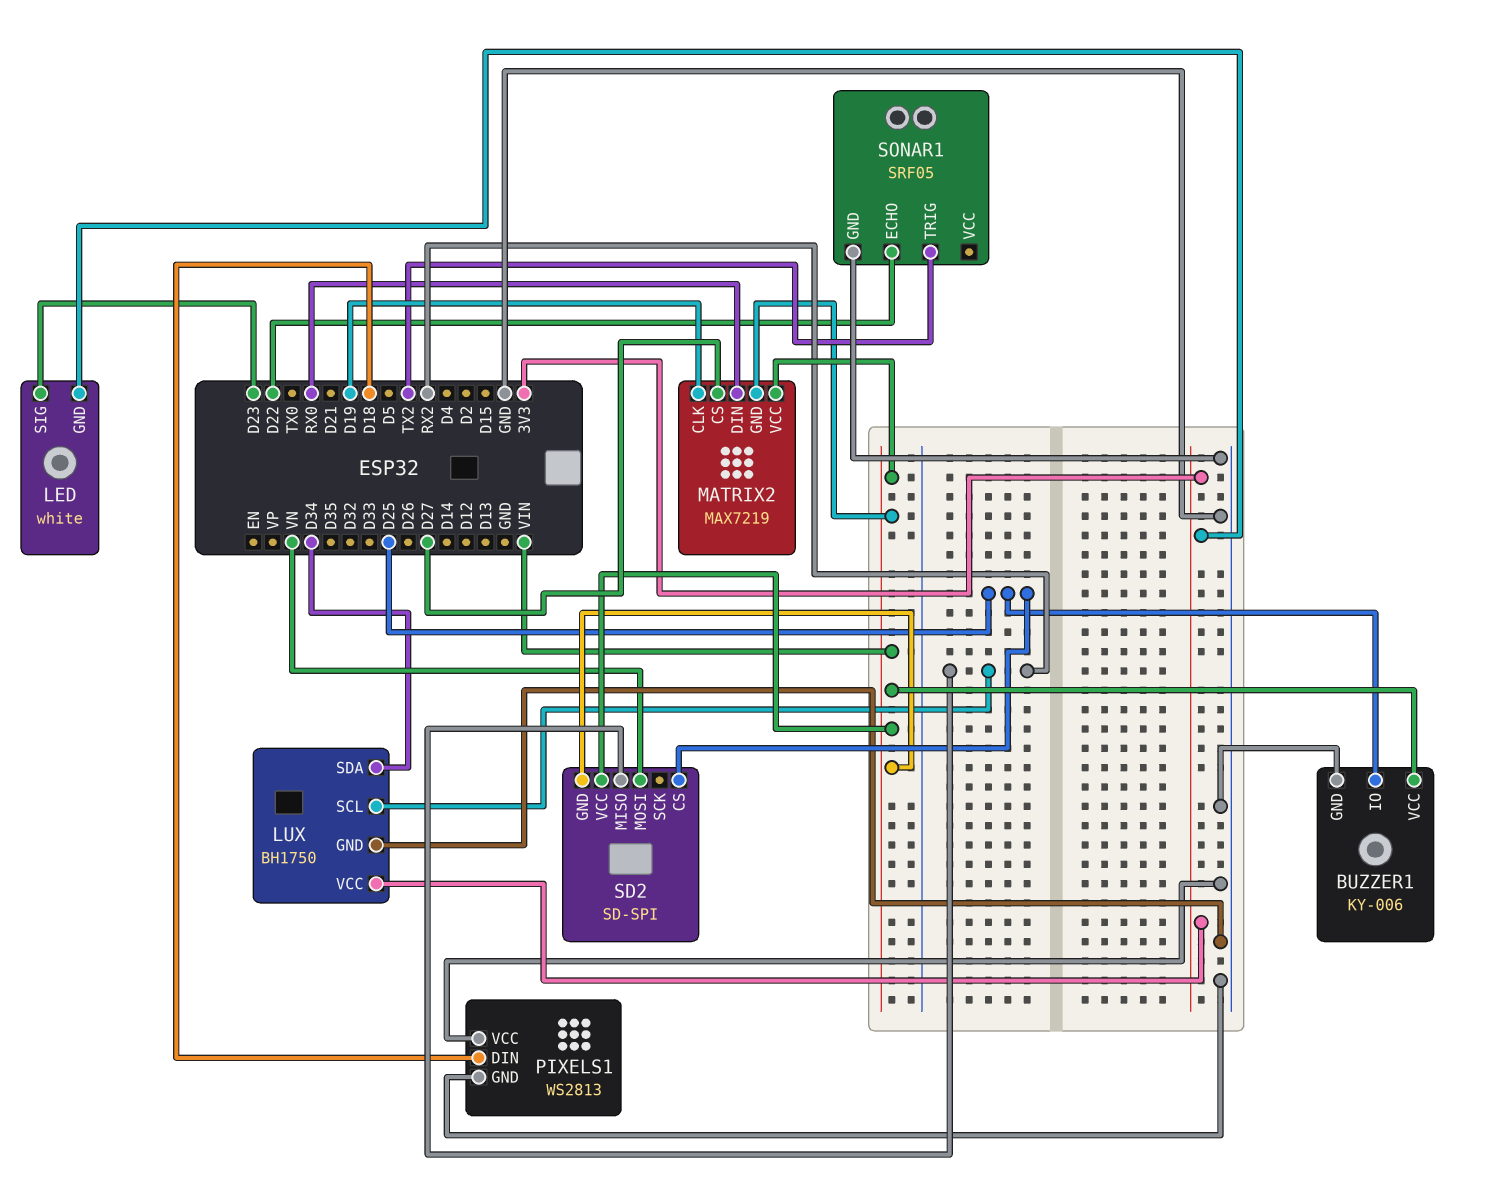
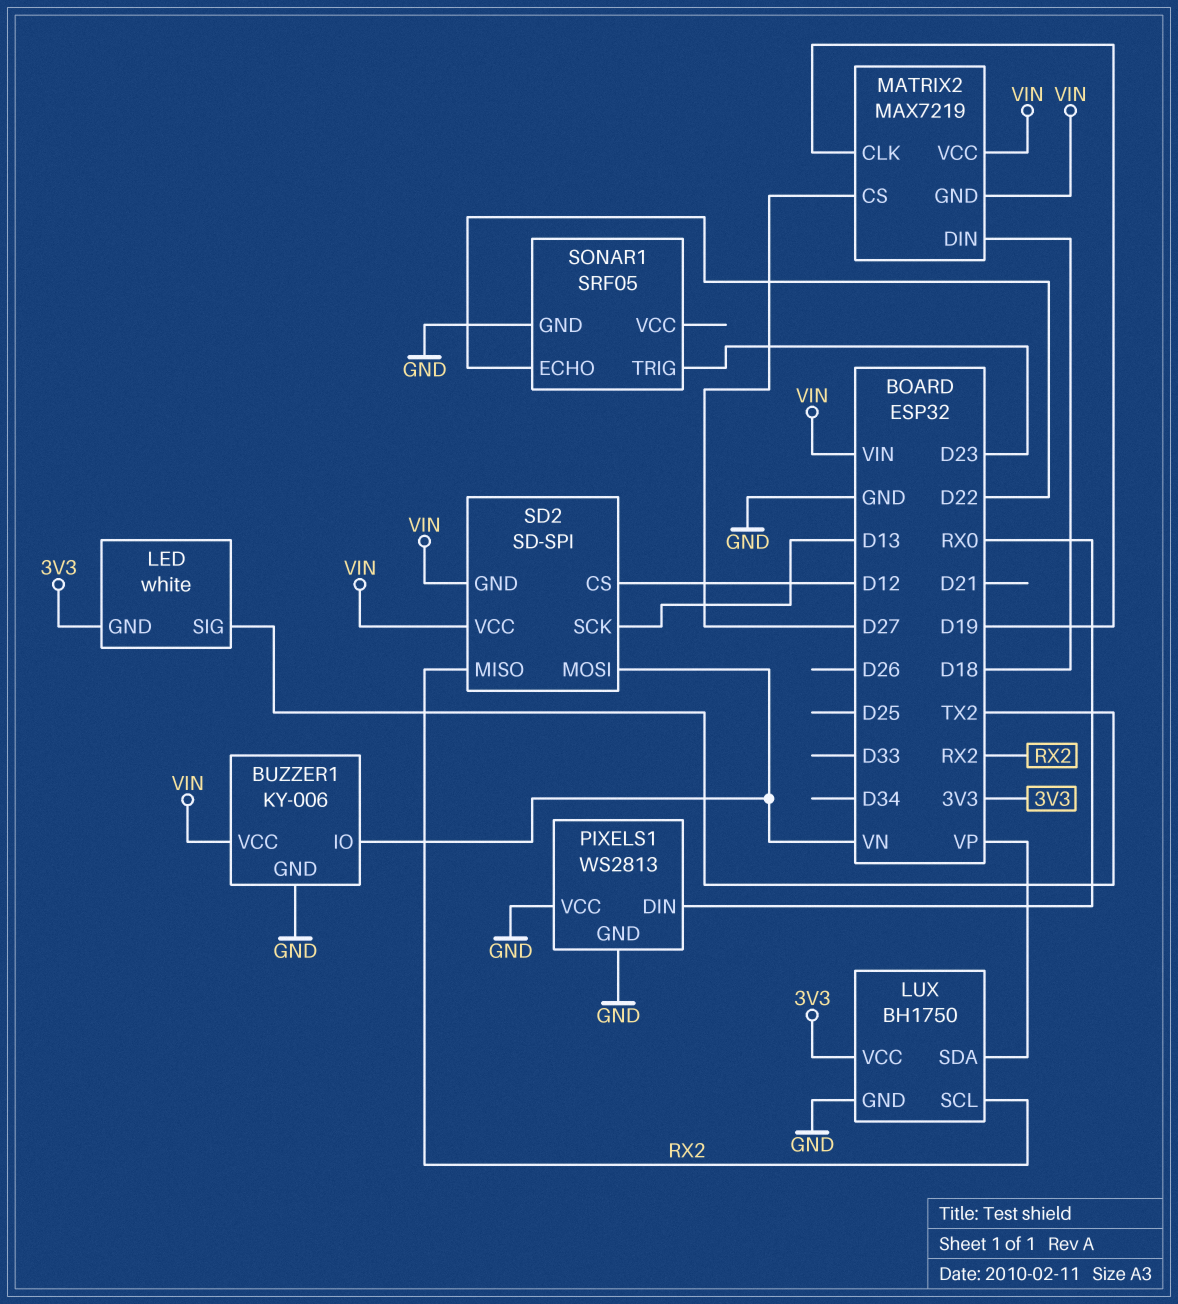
BUZZER1 pin IO: D25 -> VN
LED pin SIG: D23 -> TX2
LUX pin SDA: D34 -> VP
MATRIX2 pin DIN: RX0 -> D18
PIXELS1 pin DIN: D18 -> RX0
SD2 pin CS: D25 -> D12
SD2 pin SCK: none -> D13
SONAR1 pin TRIG: TX2 -> D23

